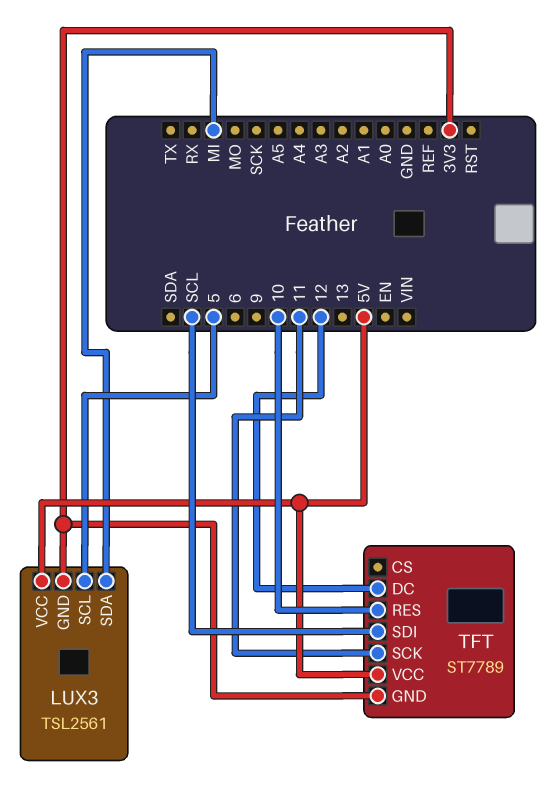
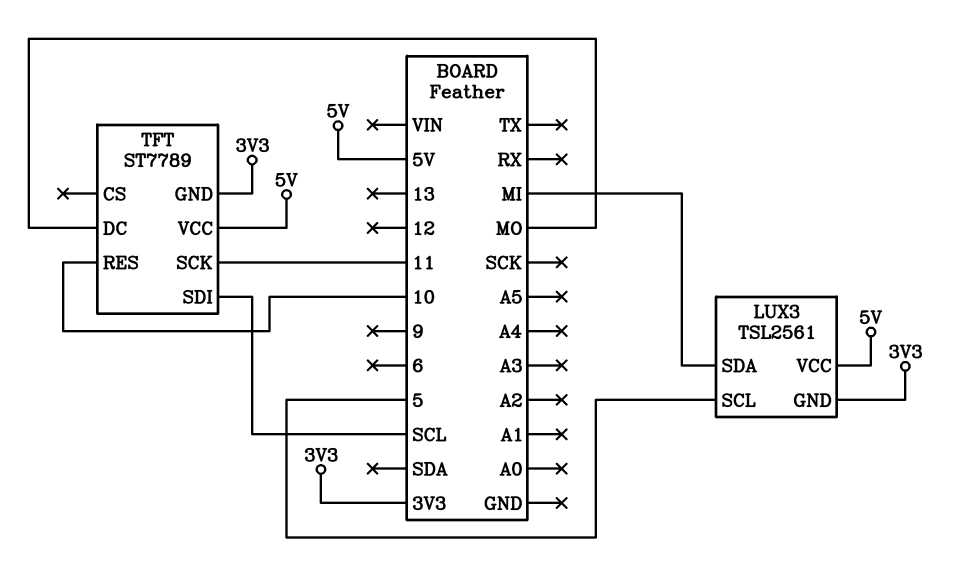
TFT pin DC: 12 -> MO

